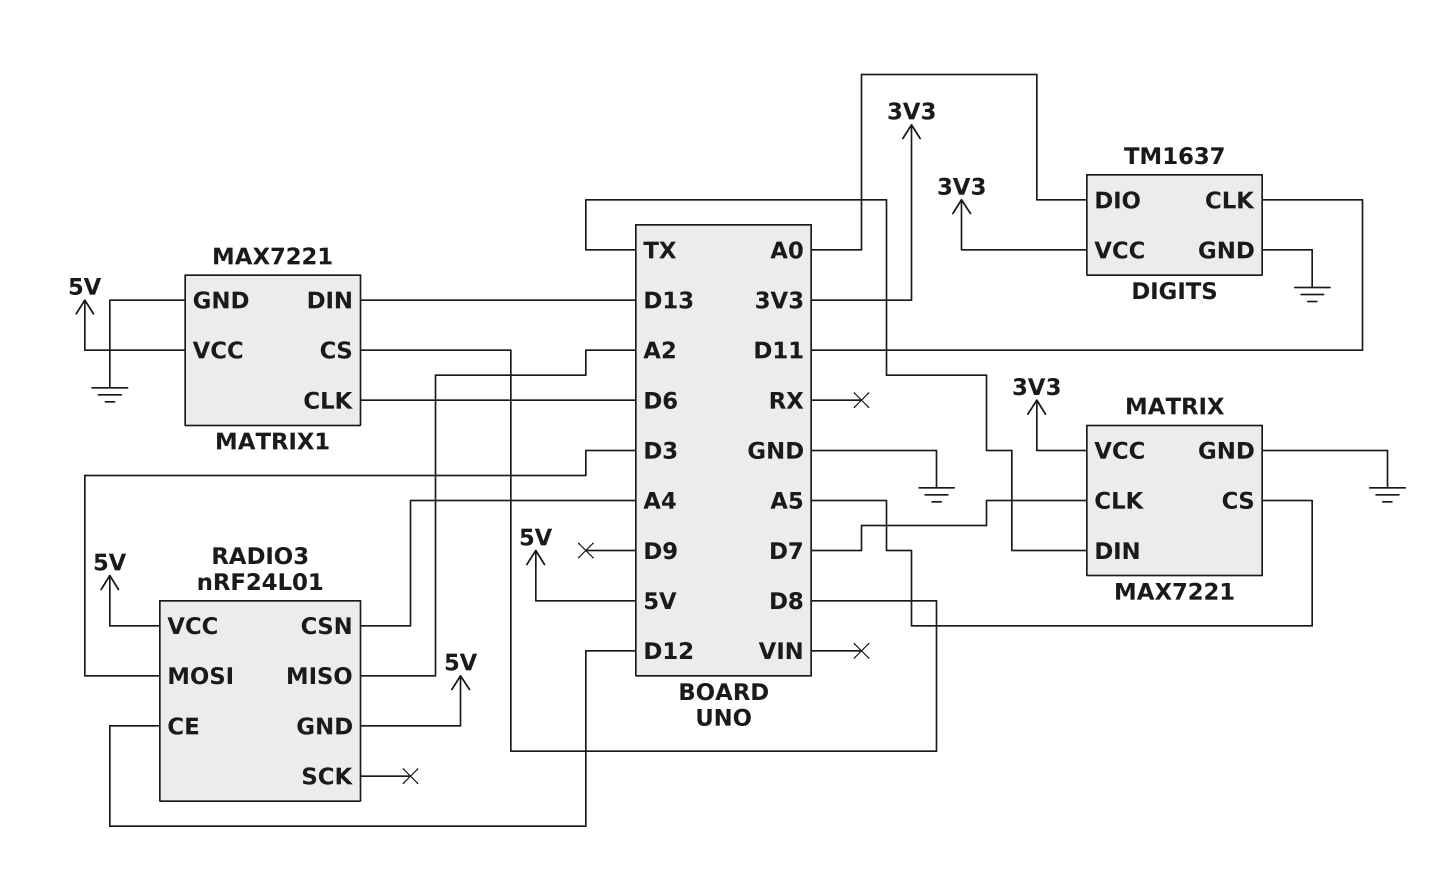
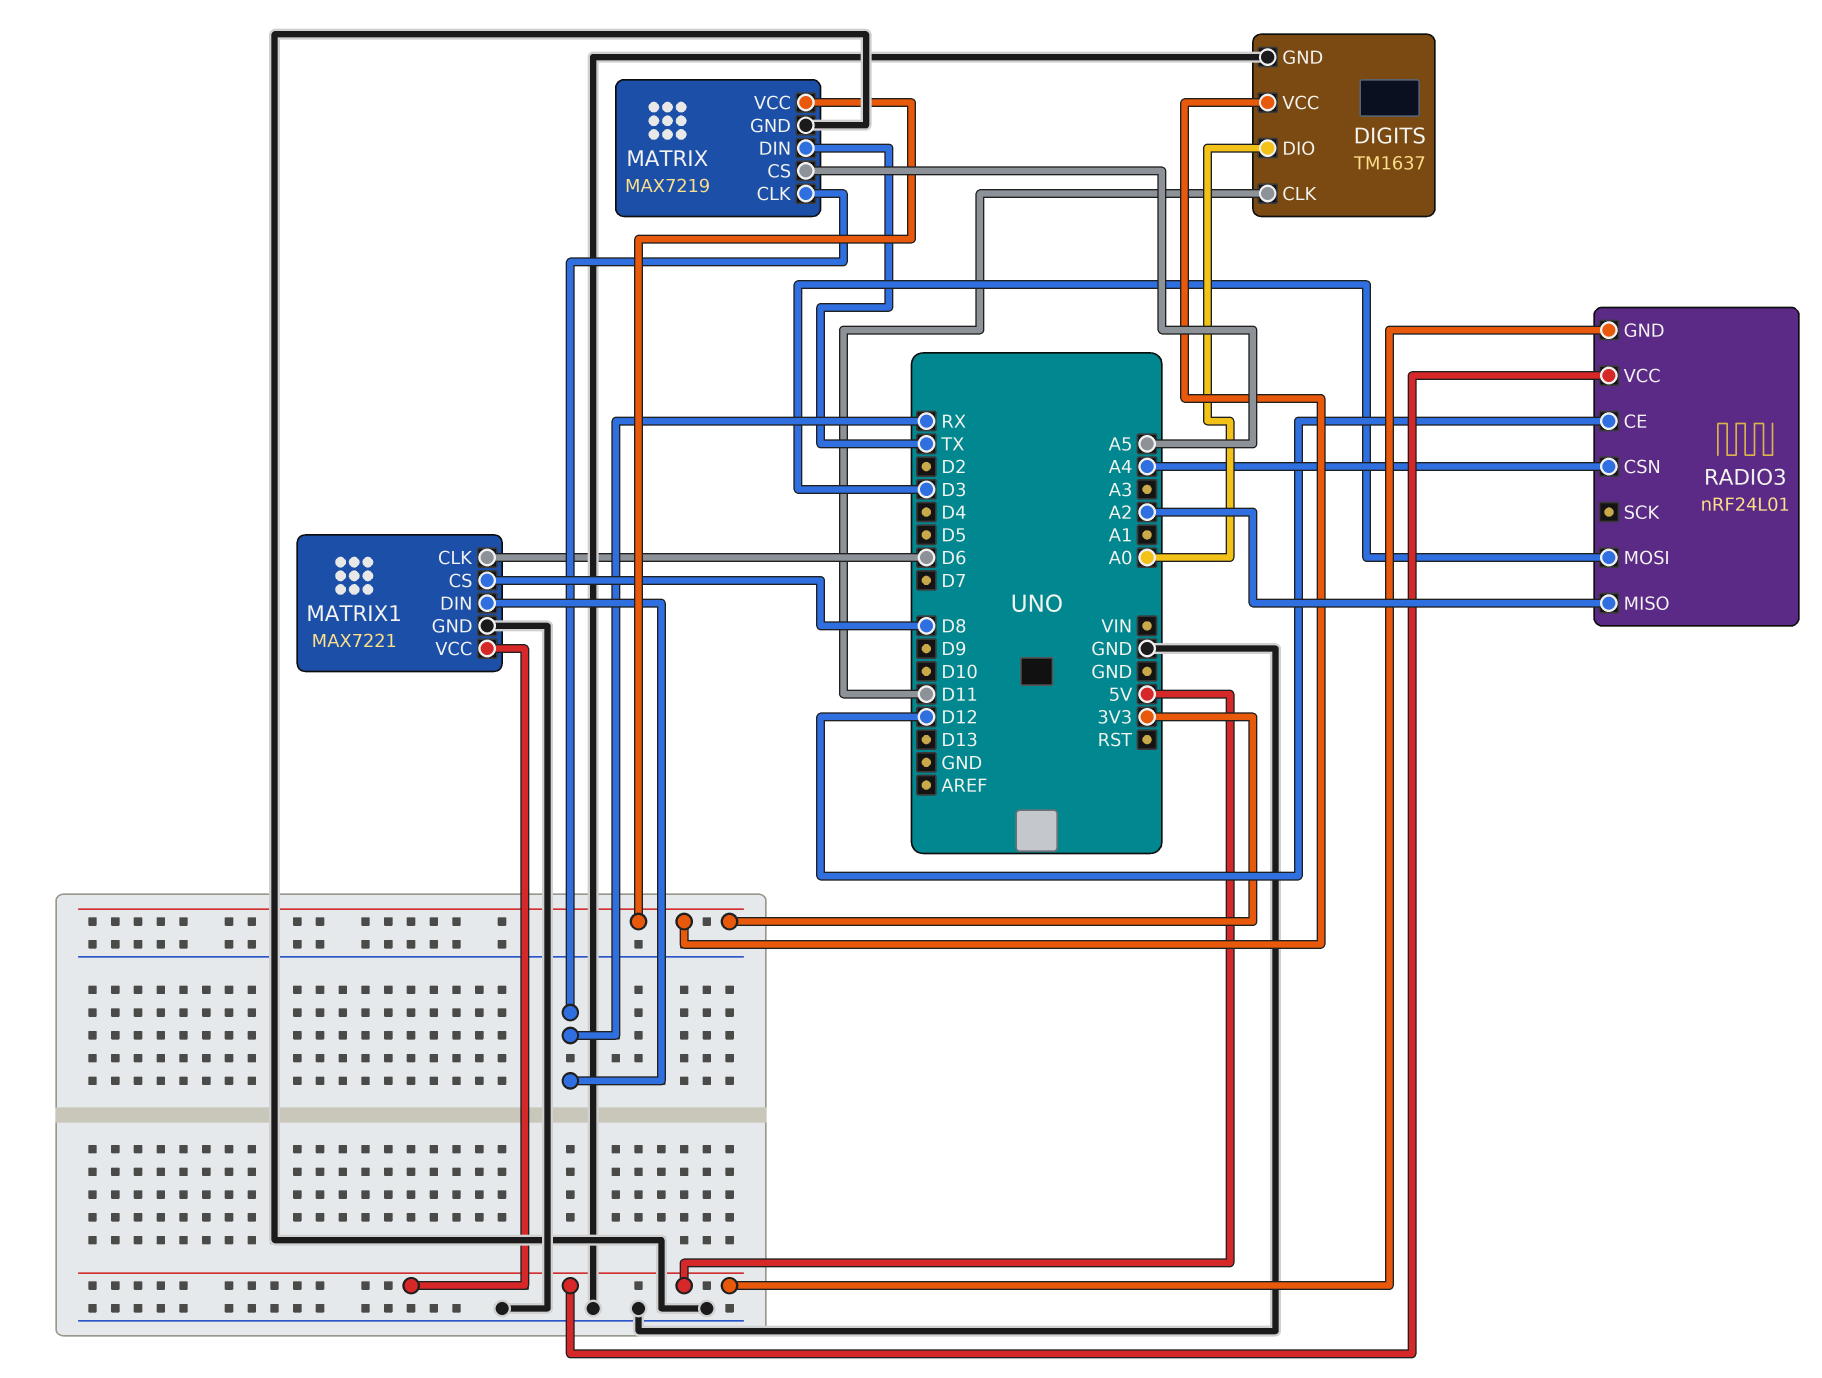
MATRIX: MAX7221 -> MAX7219
MATRIX pin CLK: D7 -> RX
MATRIX1 pin DIN: D13 -> RX

